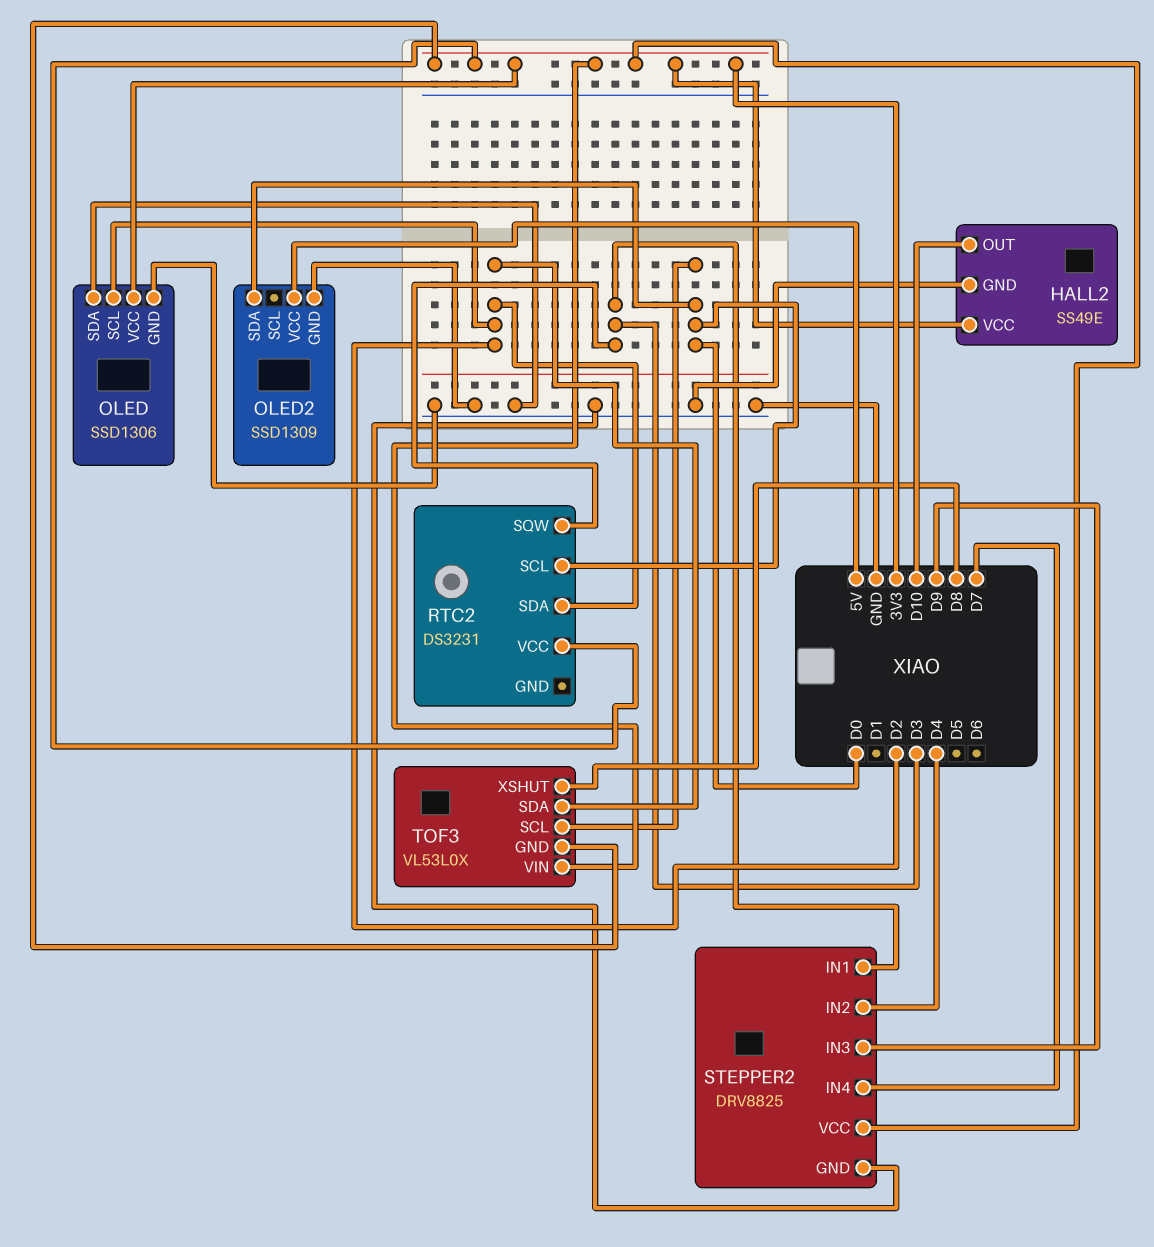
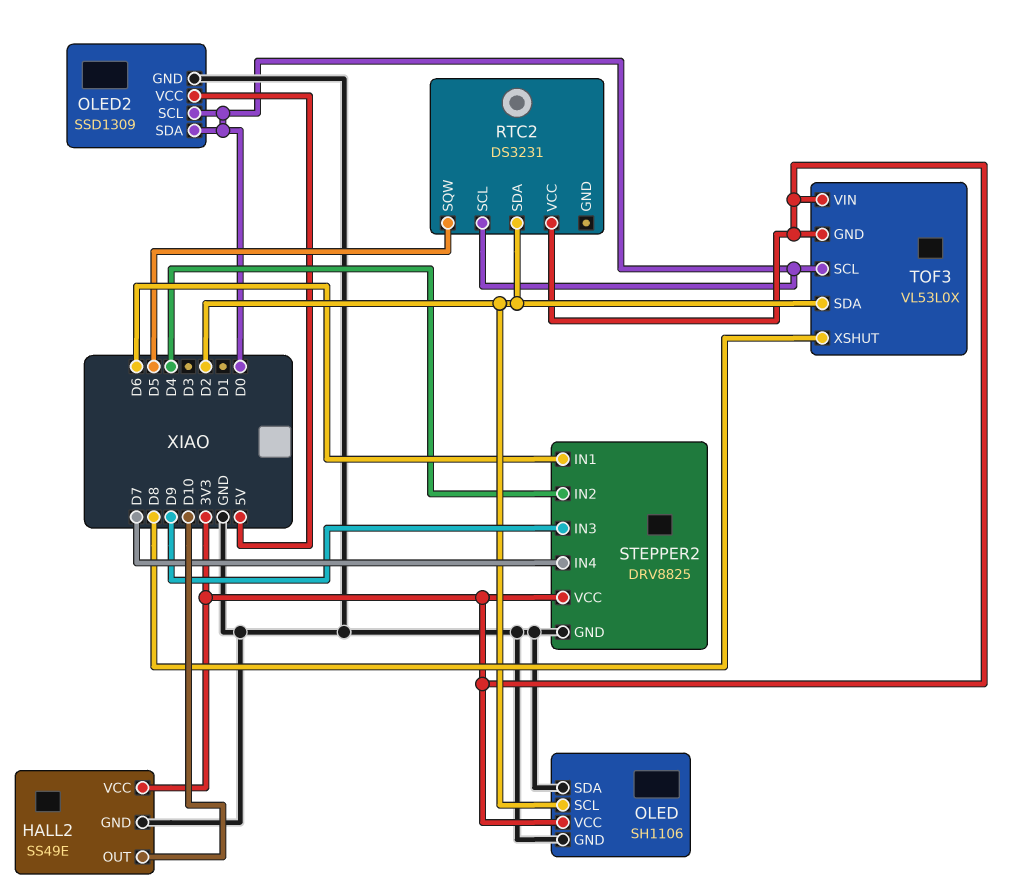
OLED: SSD1306 -> SH1106
OLED2 pin SCL: none -> D0
RTC2 pin SQW: D3 -> D5
STEPPER2 pin IN1: D3 -> D6

